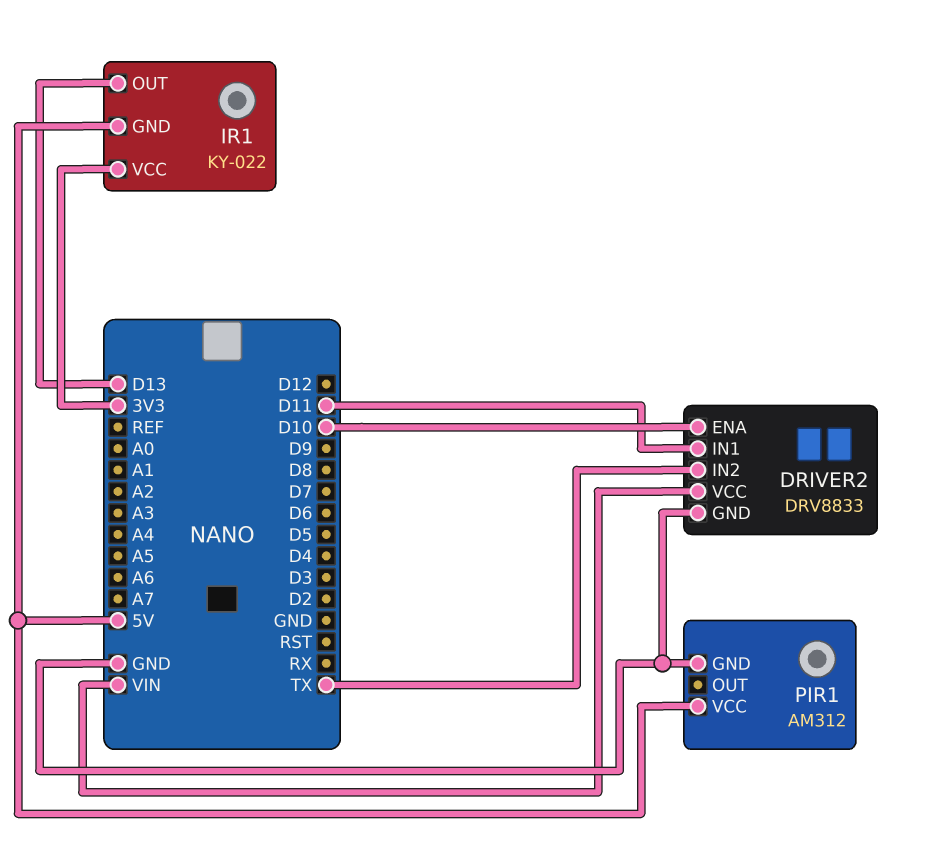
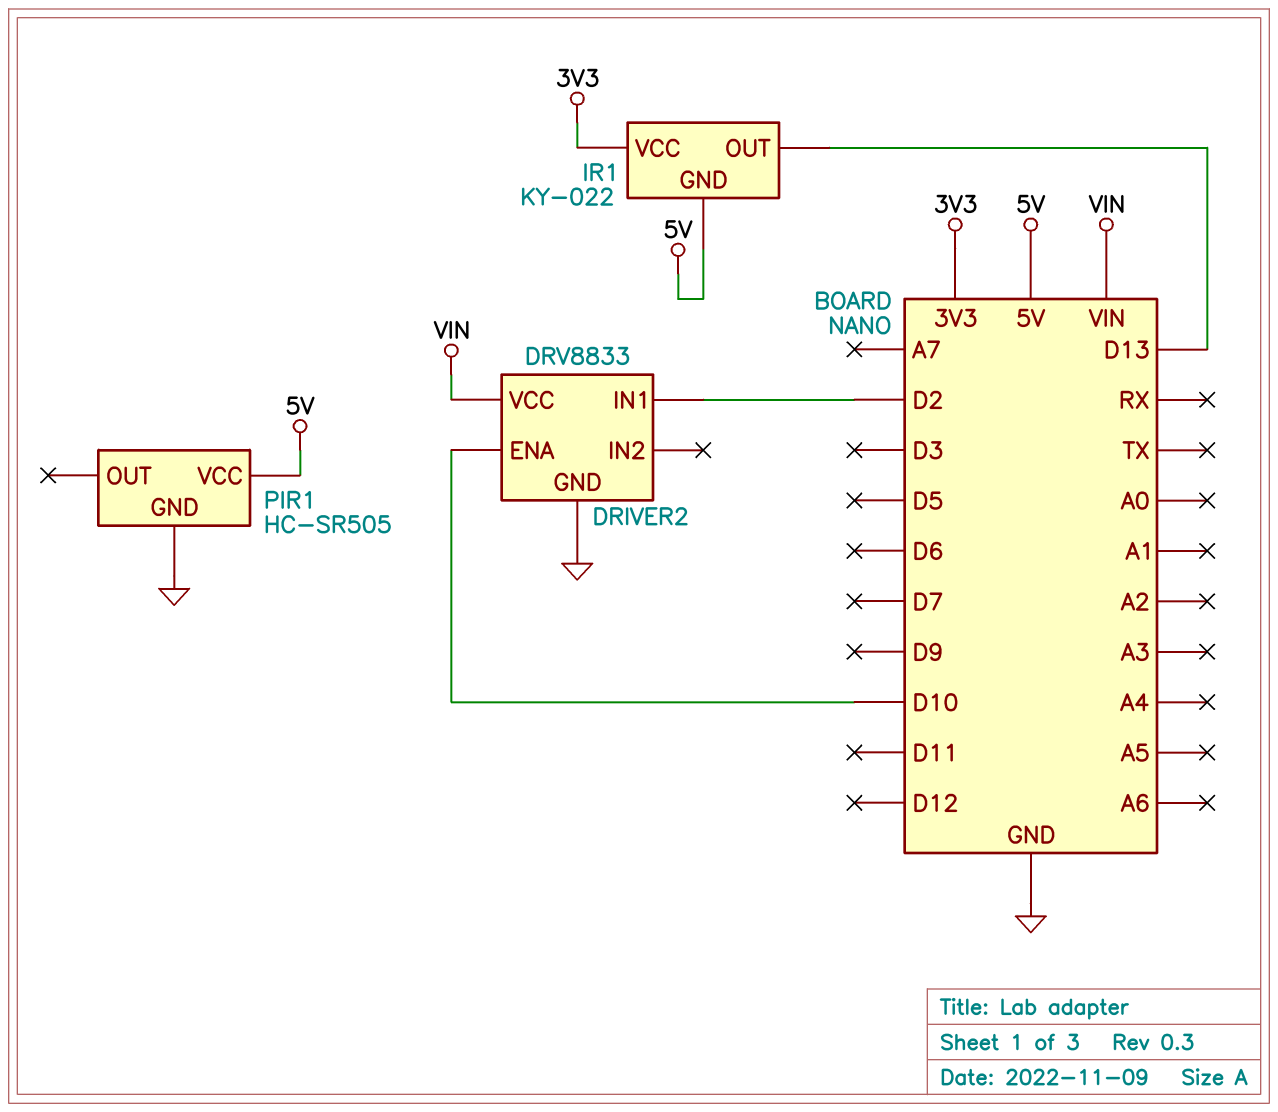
DRIVER2 pin IN1: D11 -> D2
DRIVER2 pin IN2: TX -> none
PIR1: AM312 -> HC-SR505

